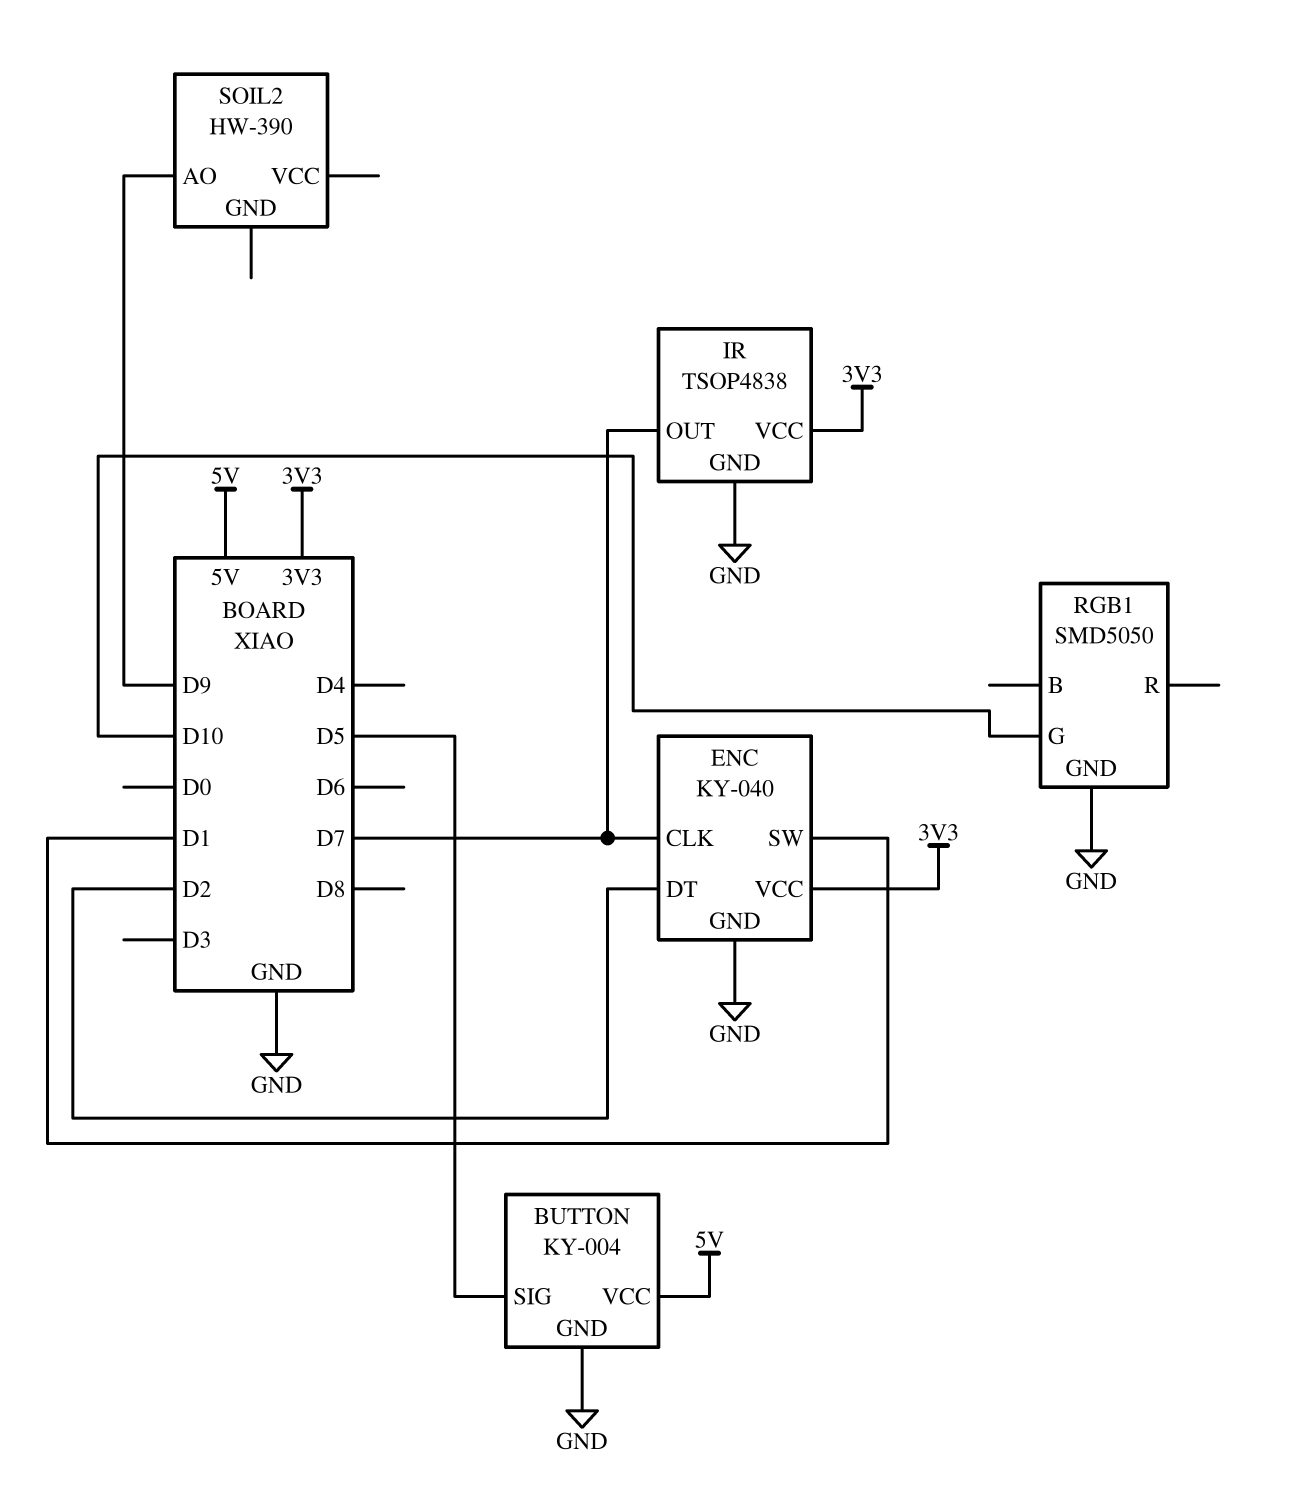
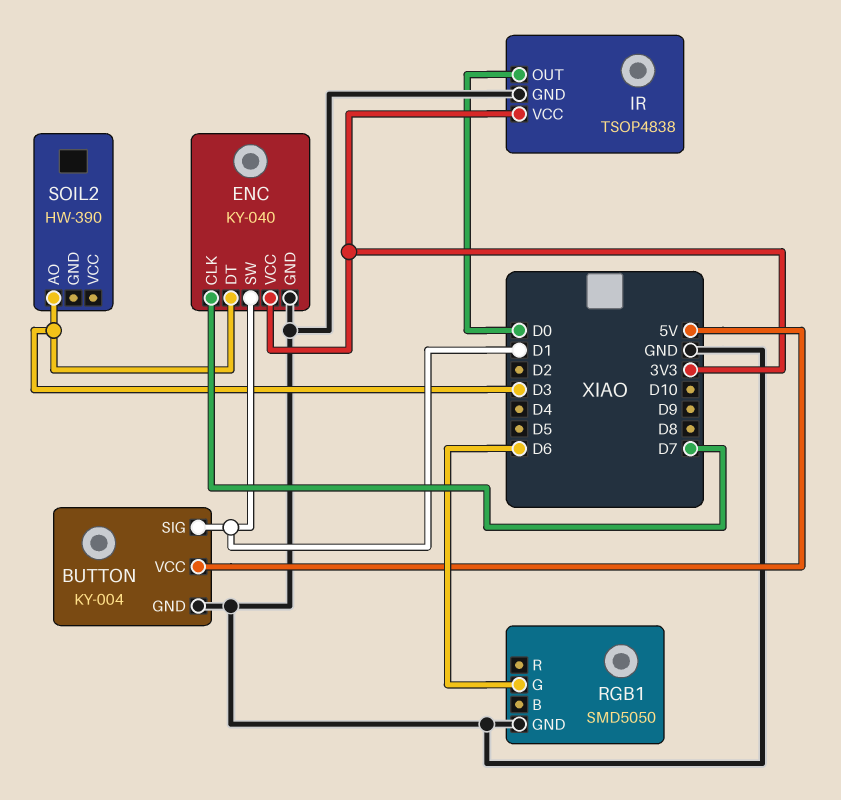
BUTTON pin SIG: D5 -> D1
ENC pin DT: D2 -> D3
IR pin OUT: D7 -> D0
RGB1 pin G: D10 -> D6
SOIL2 pin AO: D9 -> D3

